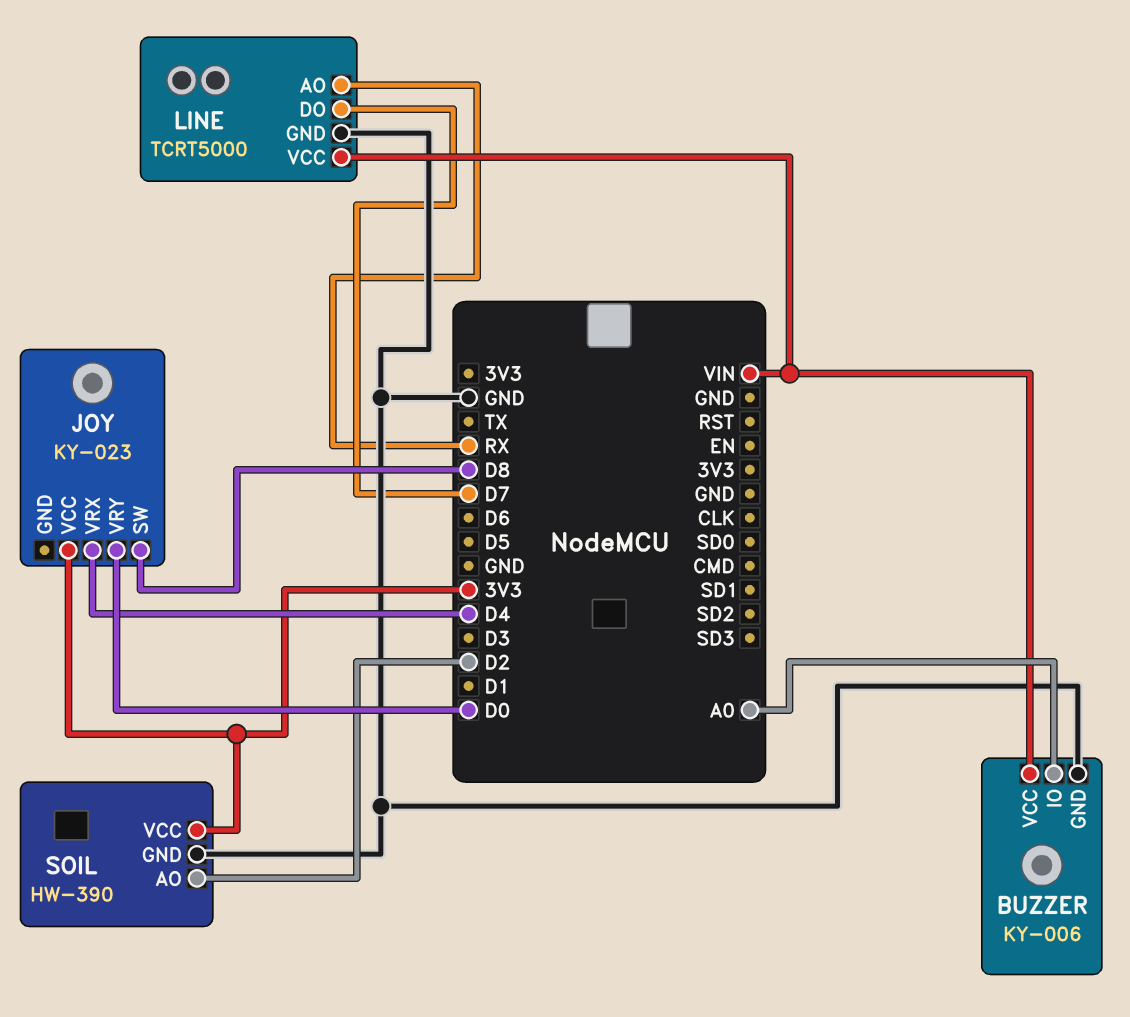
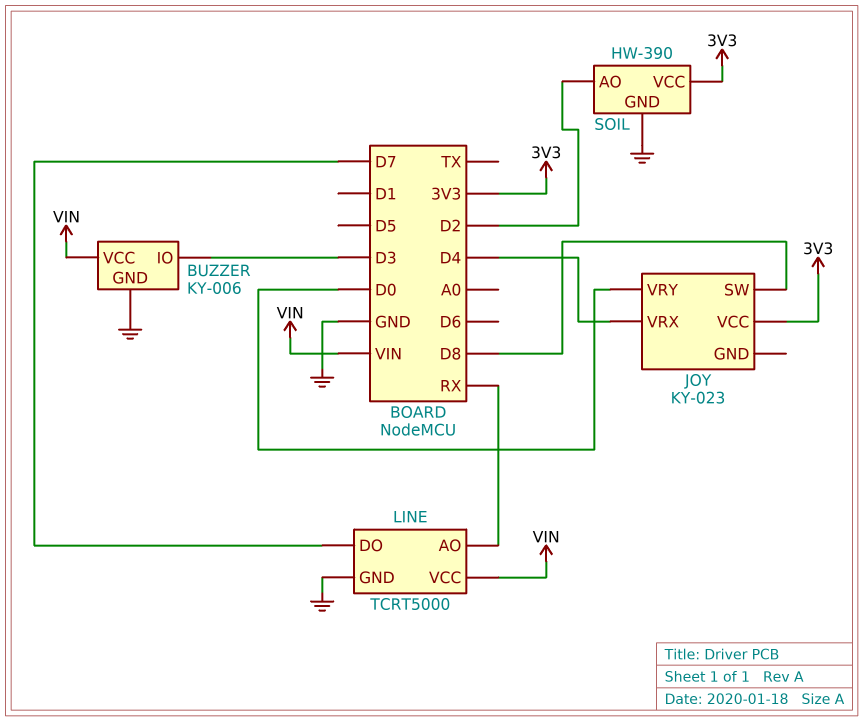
BUZZER pin IO: A0 -> D3

